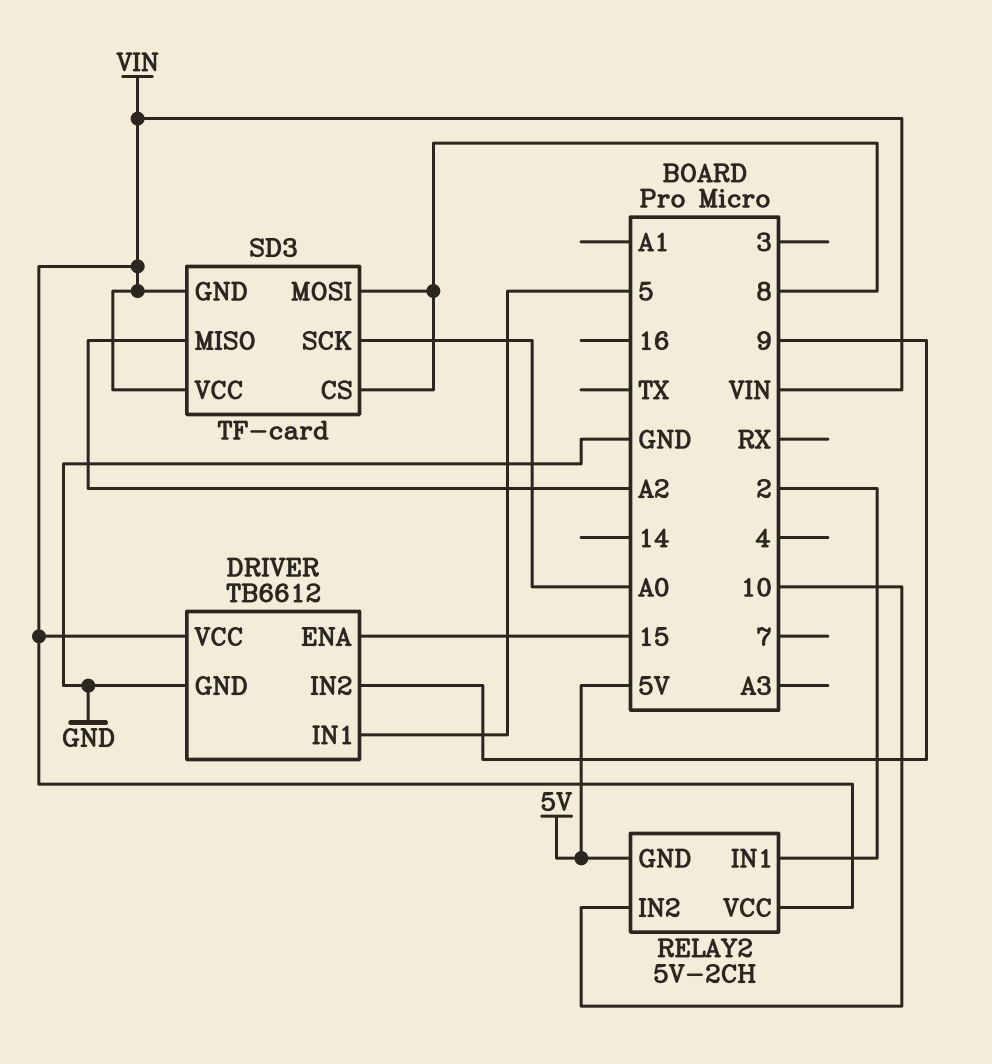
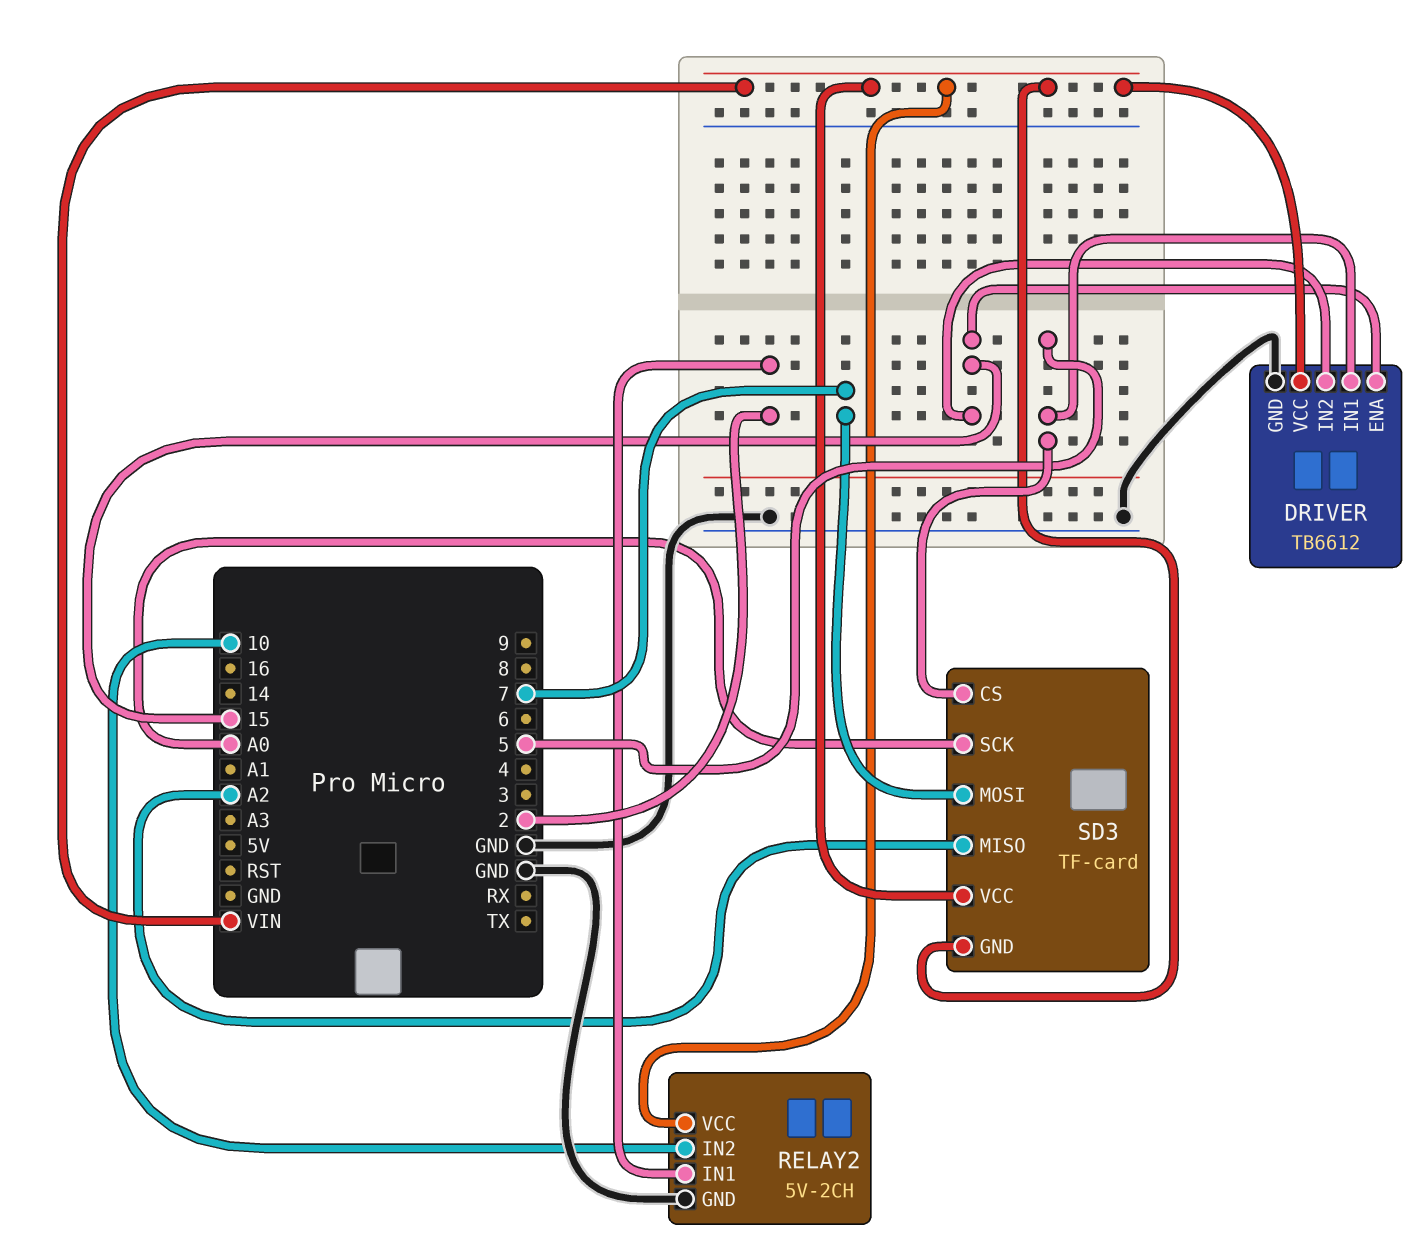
DRIVER pin IN2: 9 -> 15
RELAY2 pin GND: 5V -> GND
SD3 pin CS: 8 -> 5
SD3 pin MOSI: 8 -> 7

